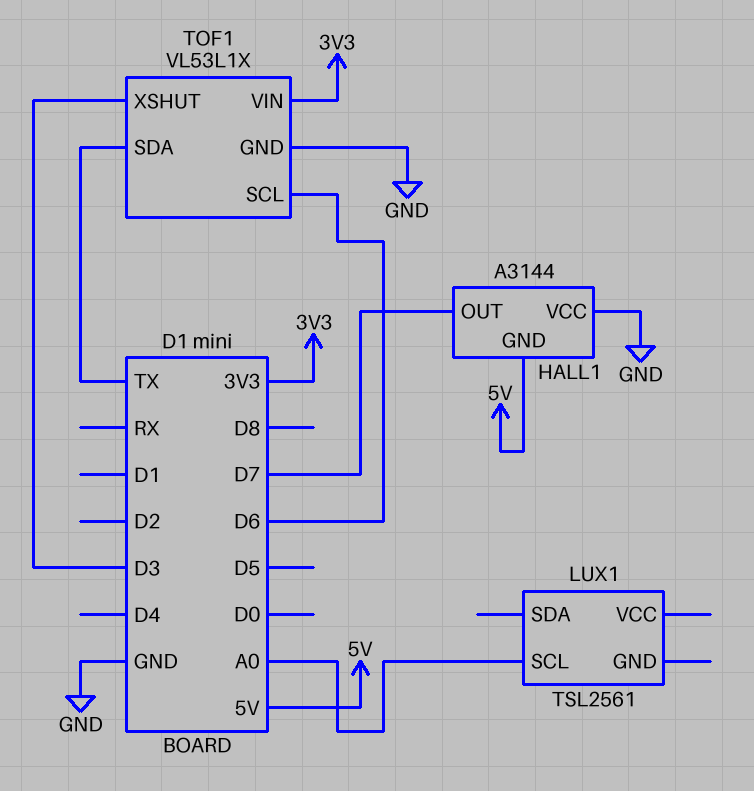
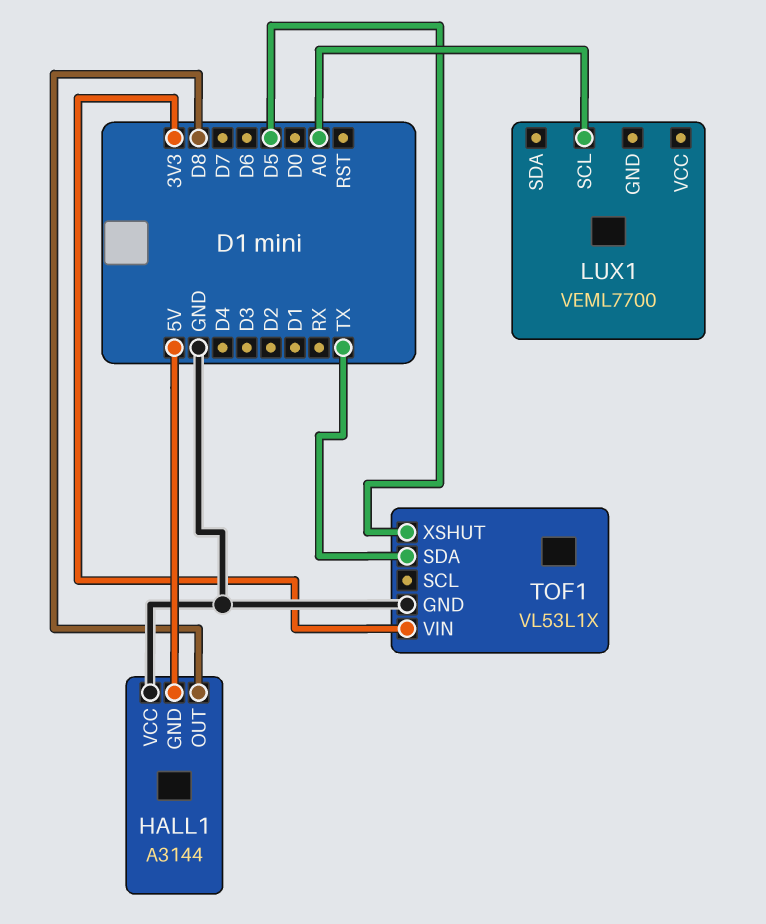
HALL1 pin OUT: D7 -> D8
LUX1: TSL2561 -> VEML7700
TOF1 pin SCL: D6 -> none
TOF1 pin XSHUT: D3 -> D5

